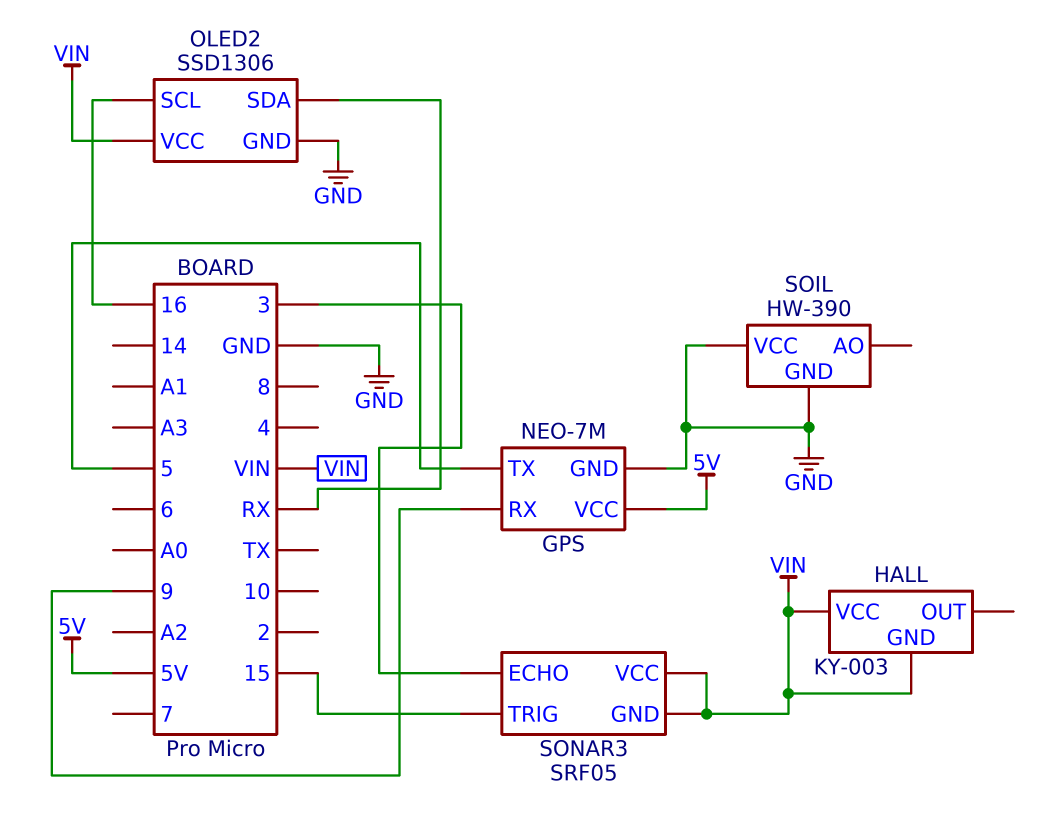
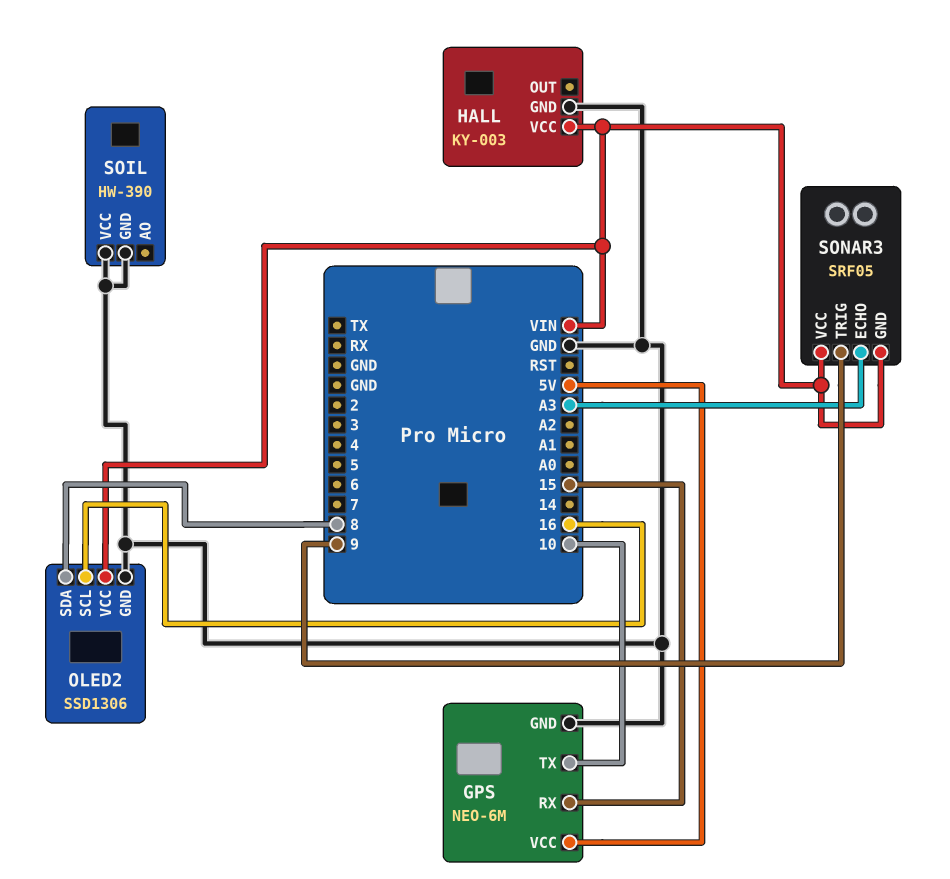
GPS: NEO-7M -> NEO-6M
GPS pin RX: 9 -> 15
GPS pin TX: 5 -> 10
HALL pin GND: VIN -> GND
OLED2 pin SDA: RX -> 8
SONAR3 pin ECHO: 3 -> A3
SONAR3 pin TRIG: 15 -> 9

